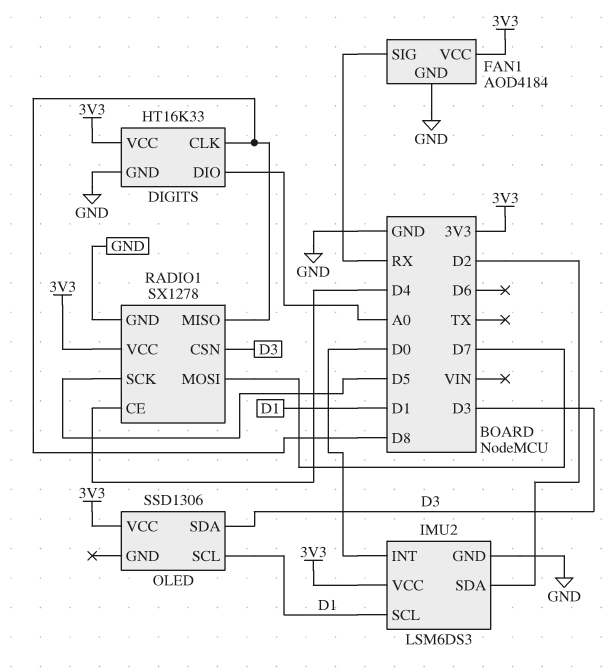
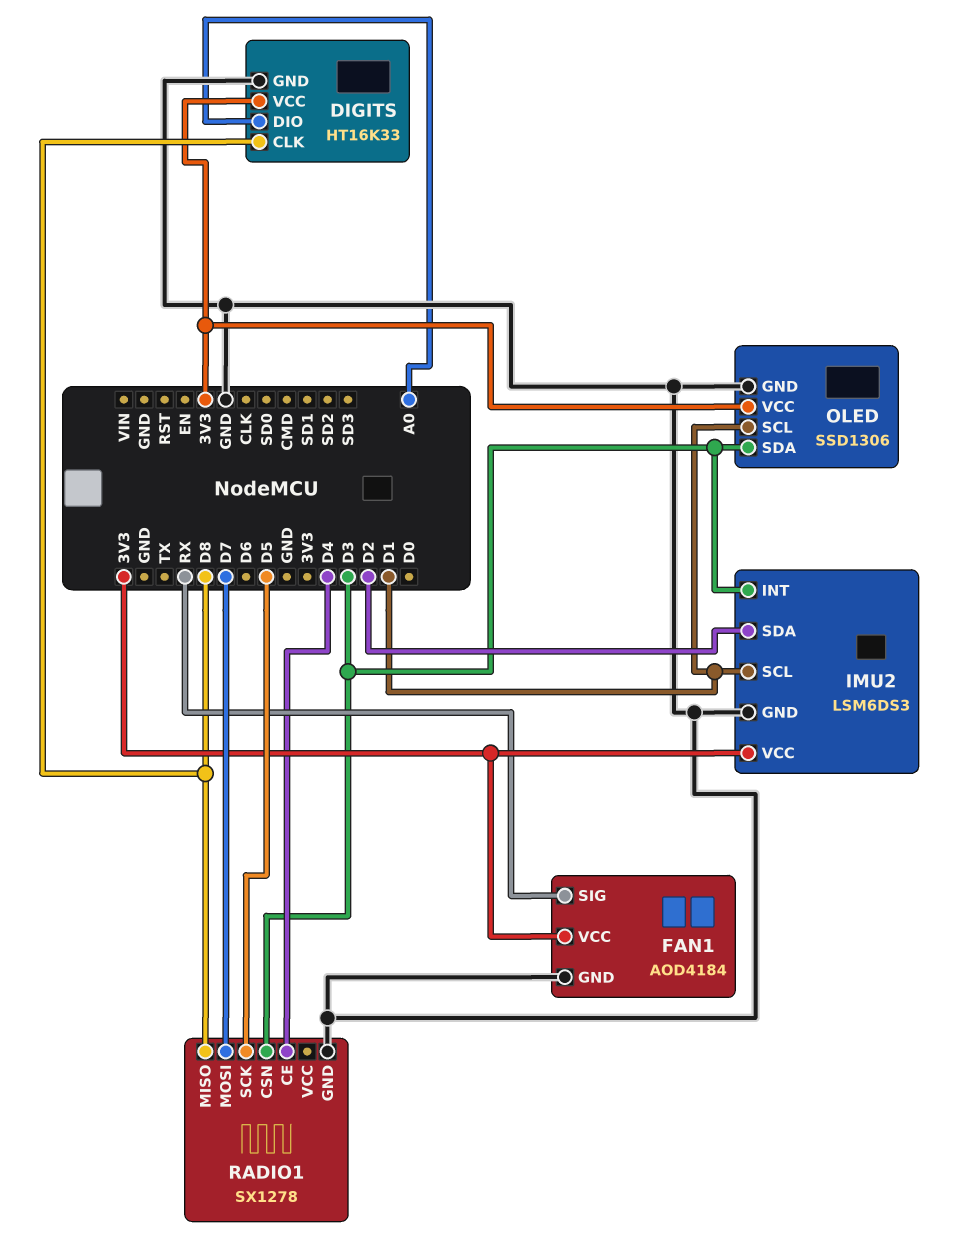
IMU2 pin INT: D0 -> D3
OLED pin GND: none -> GND
RADIO1 pin VCC: 3V3 -> none

